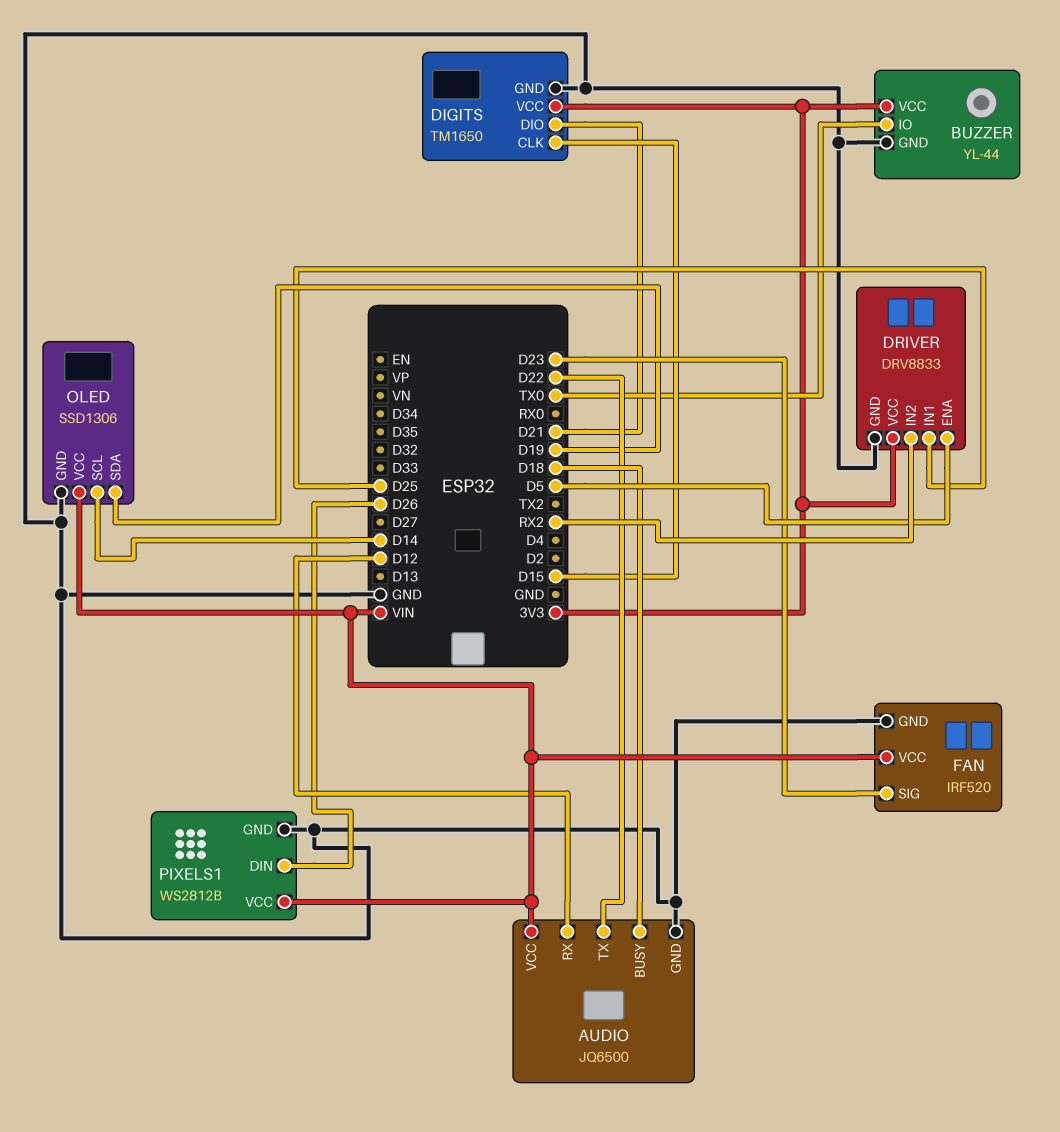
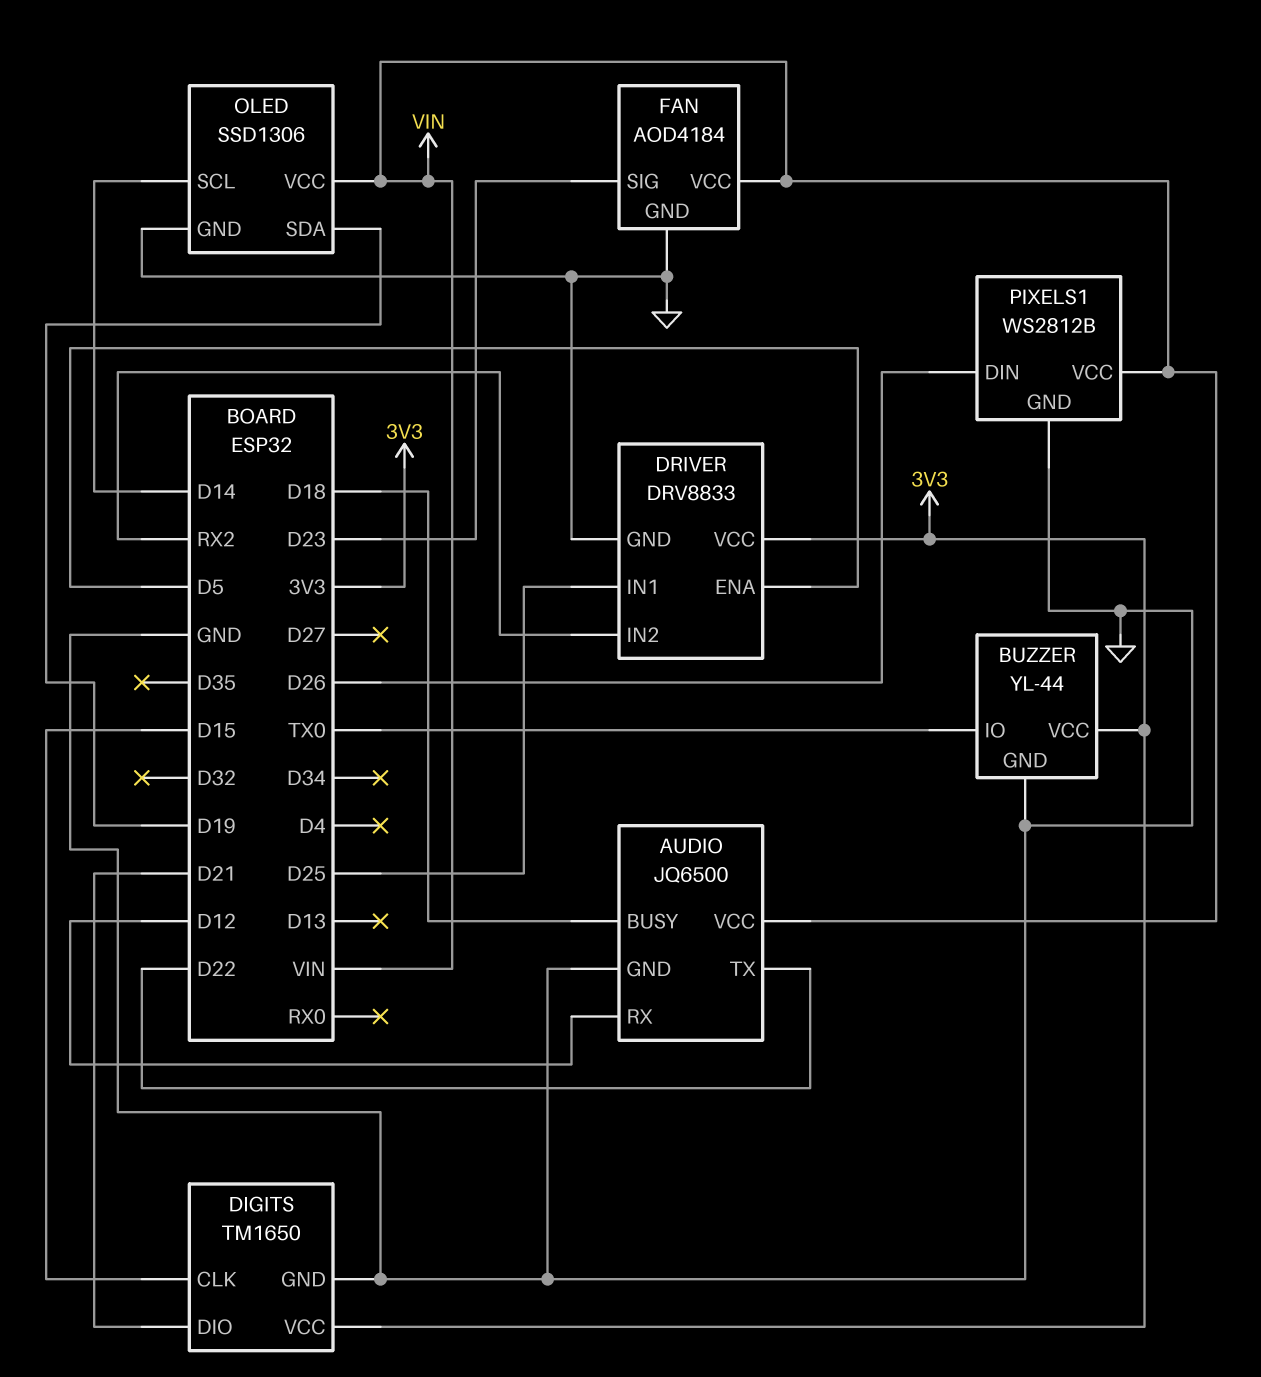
FAN: IRF520 -> AOD4184

